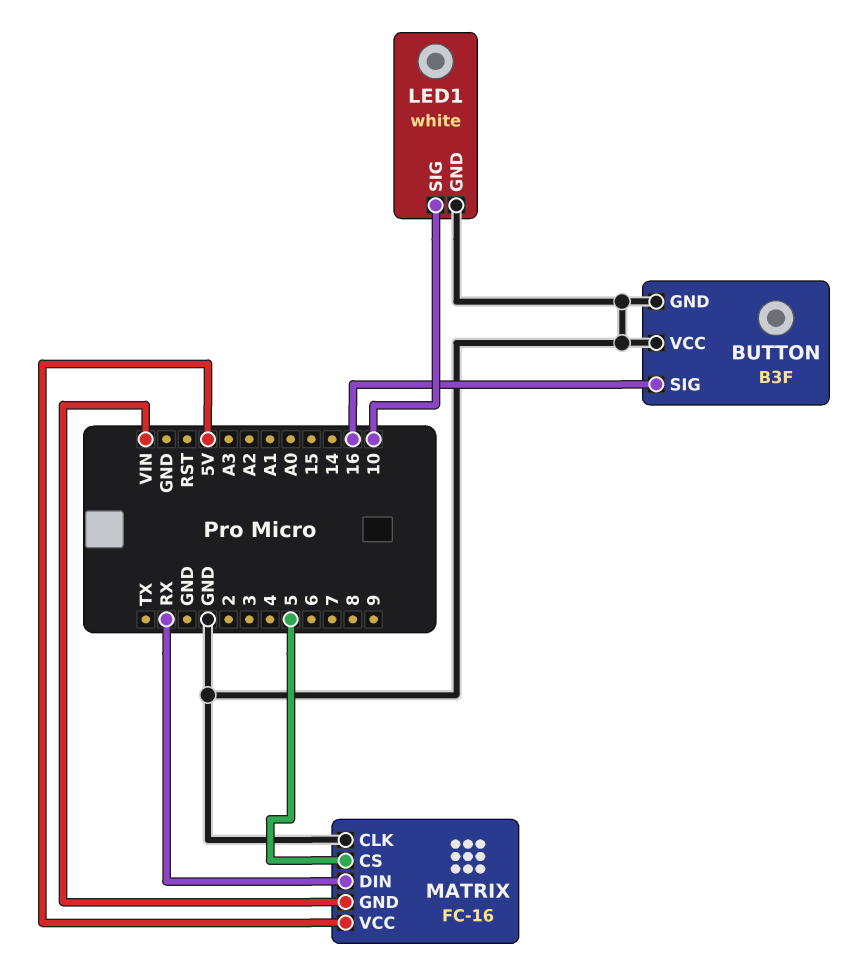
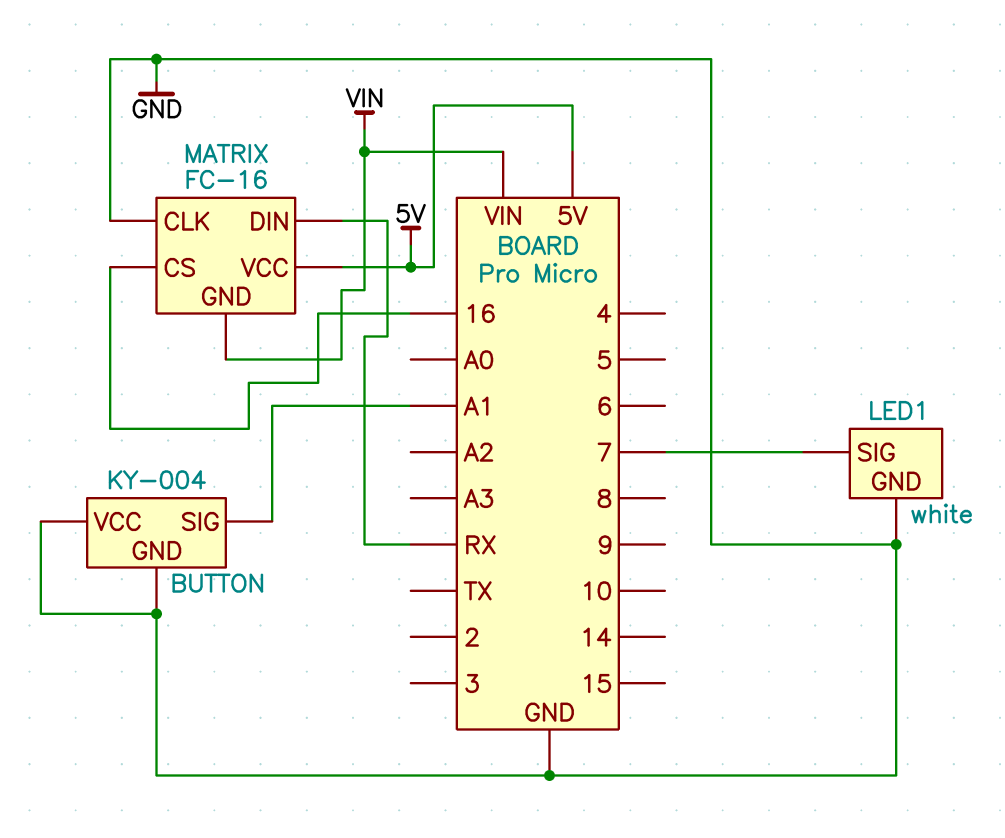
BUTTON: B3F -> KY-004
BUTTON pin SIG: 16 -> A1
LED1 pin SIG: 10 -> 7
MATRIX pin CS: 5 -> 16

